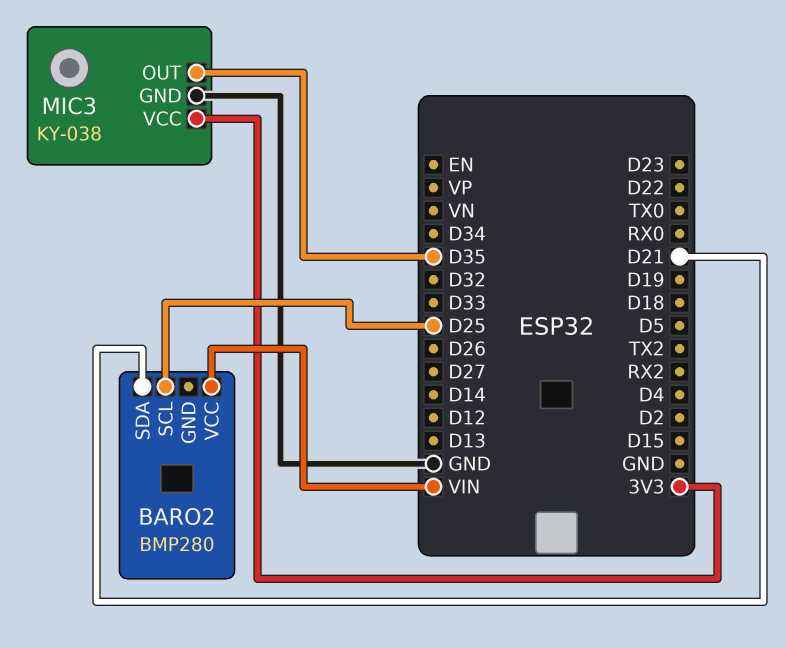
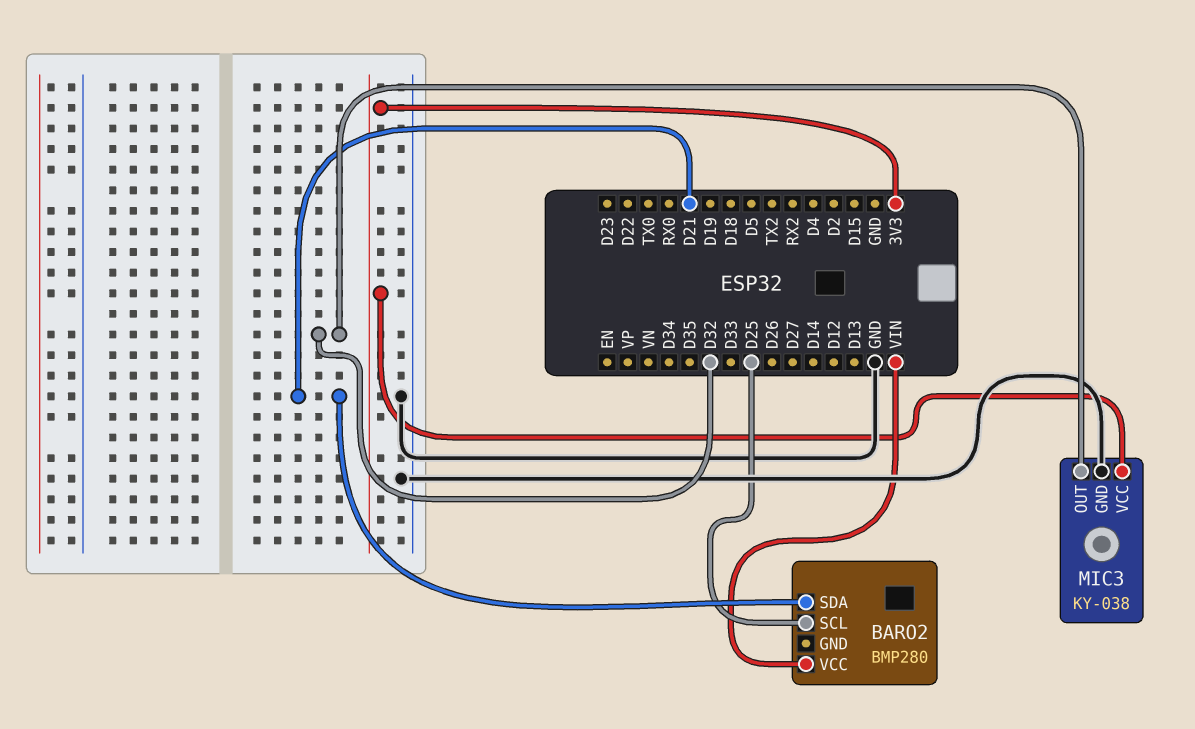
MIC3 pin OUT: D35 -> D32

